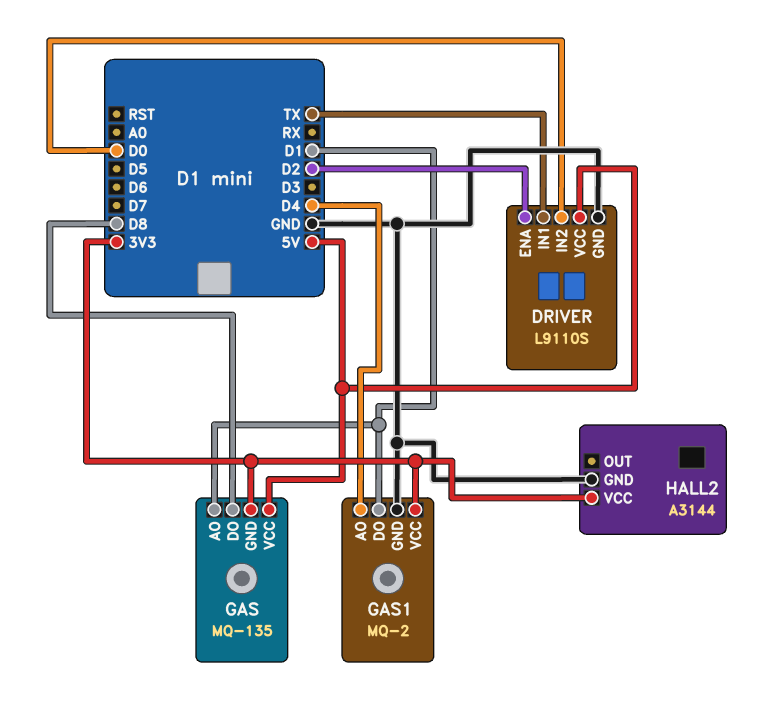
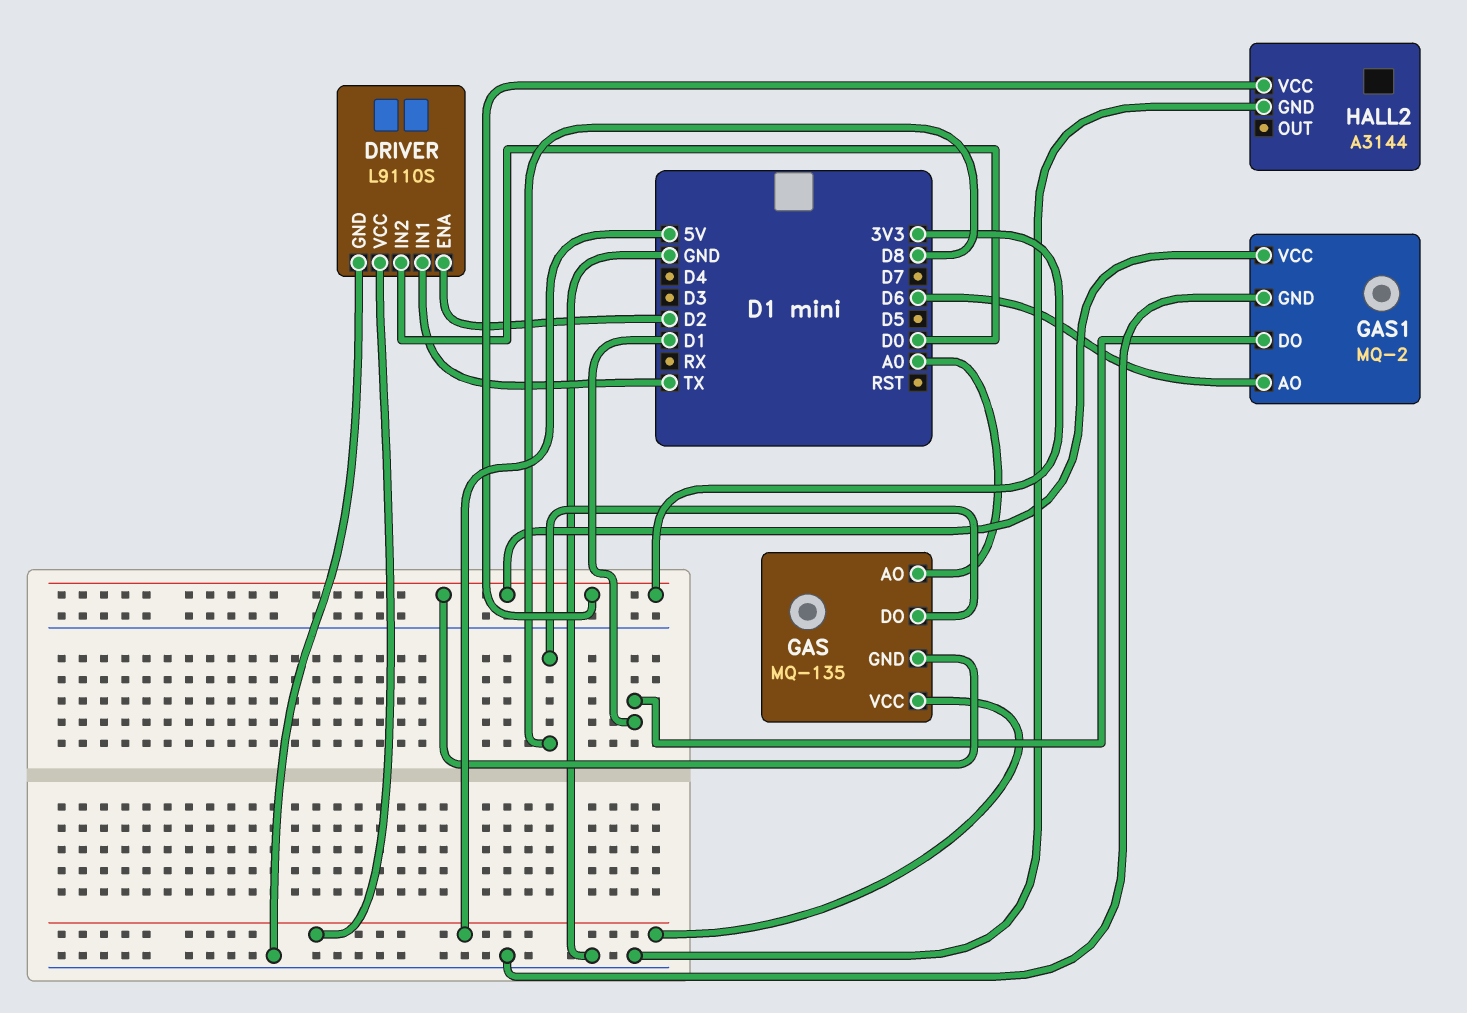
GAS pin AO: D1 -> A0
GAS1 pin AO: D4 -> D6

